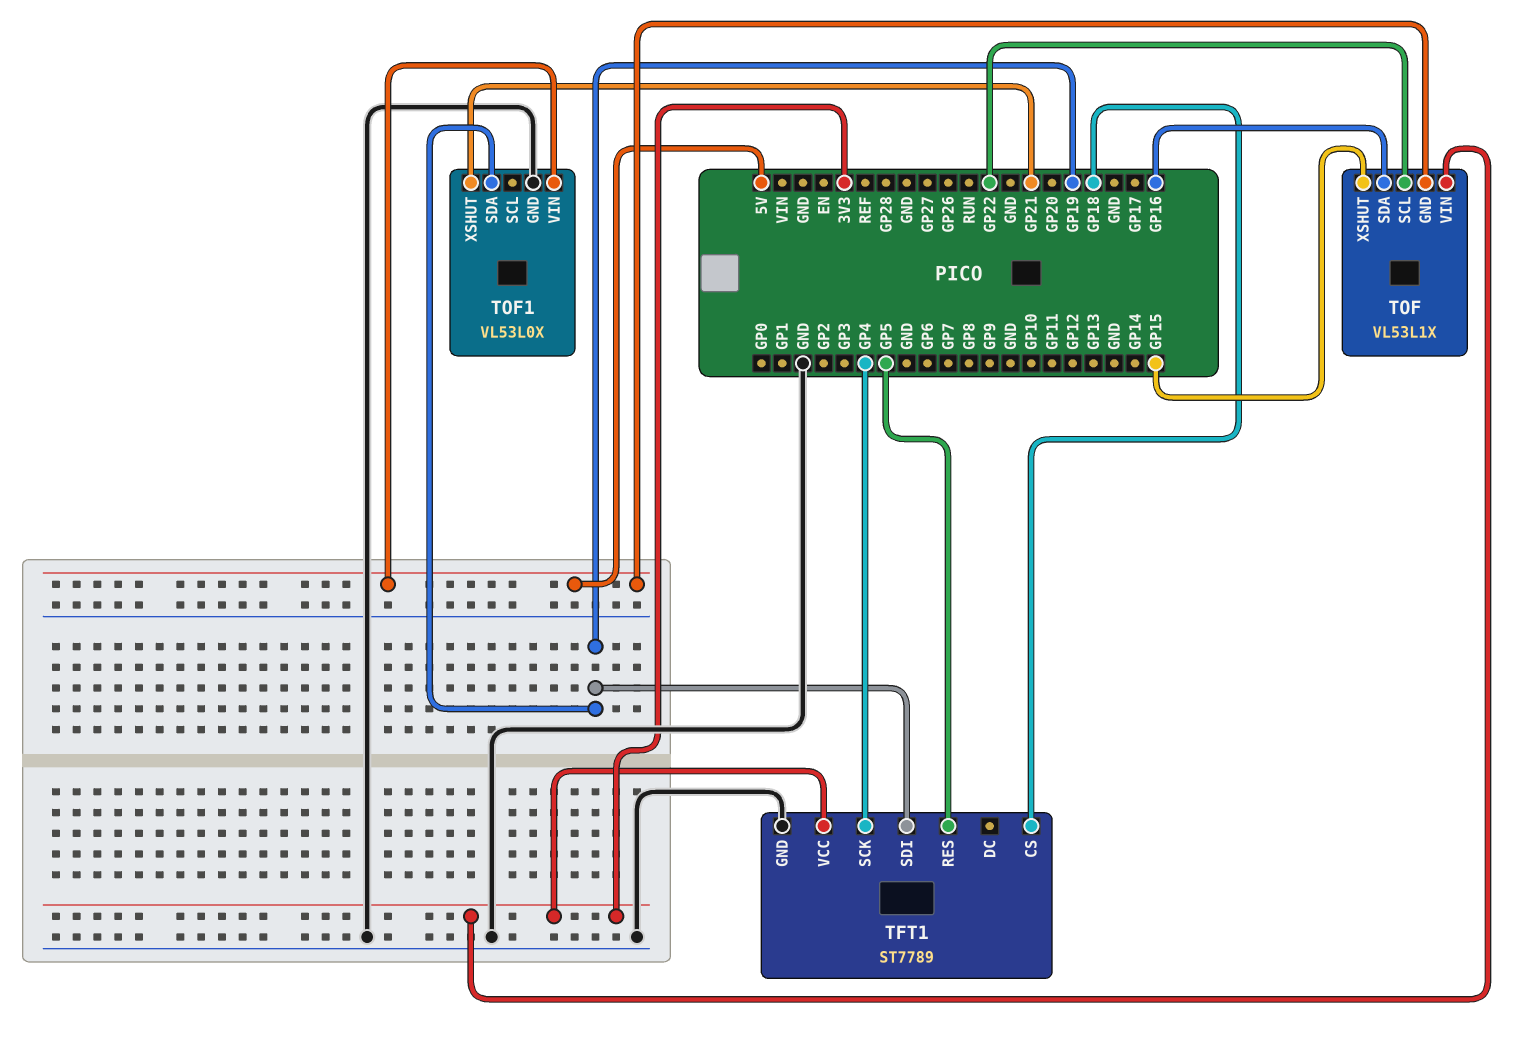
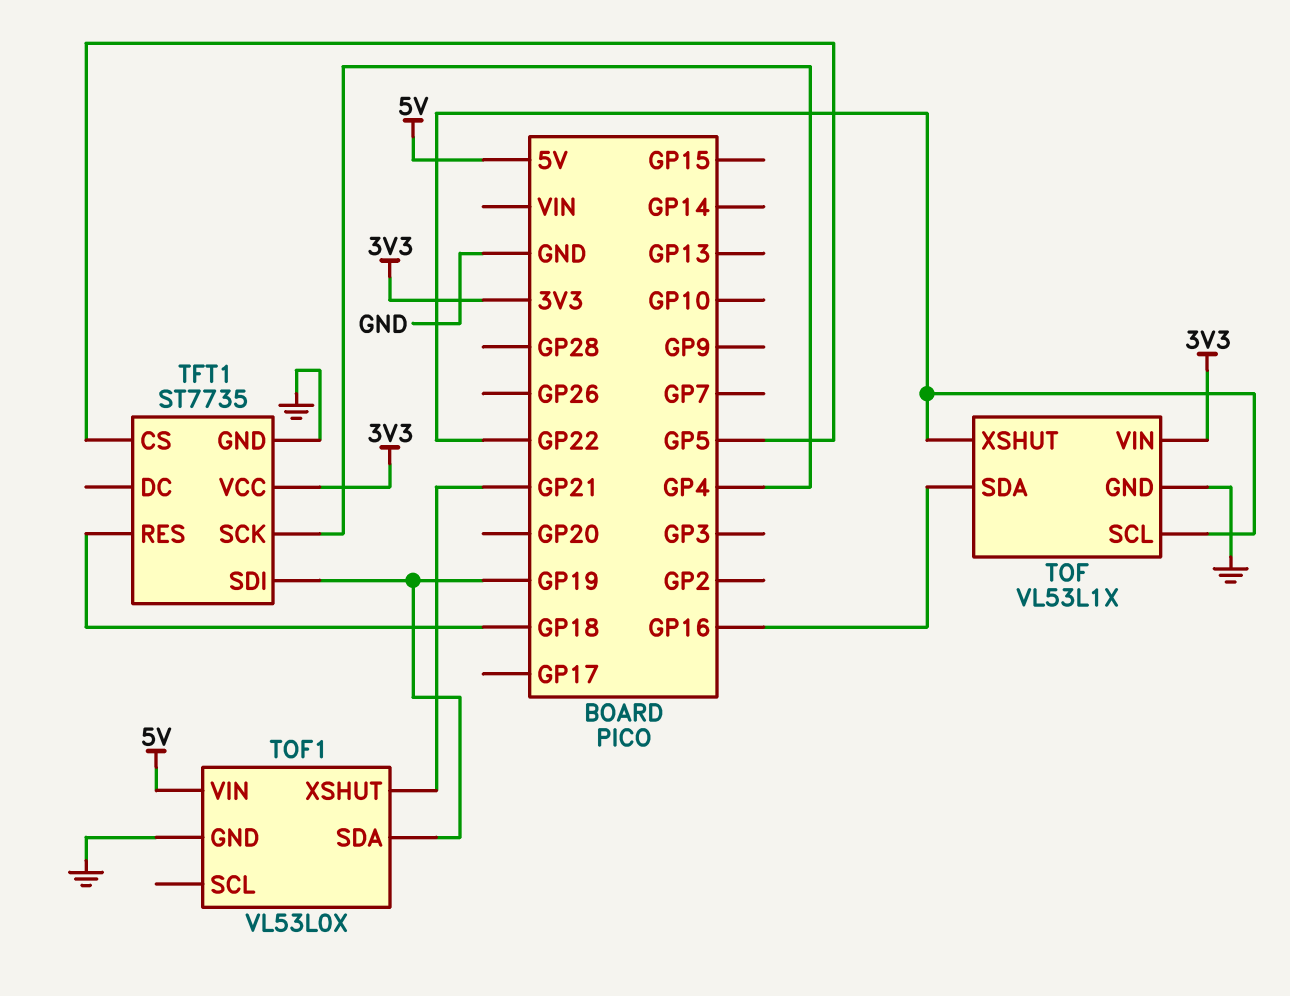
TFT1: ST7789 -> ST7735
TFT1 pin CS: GP18 -> GP5
TFT1 pin RES: GP5 -> GP18
TOF pin GND: 5V -> GND
TOF pin XSHUT: GP15 -> GP22

